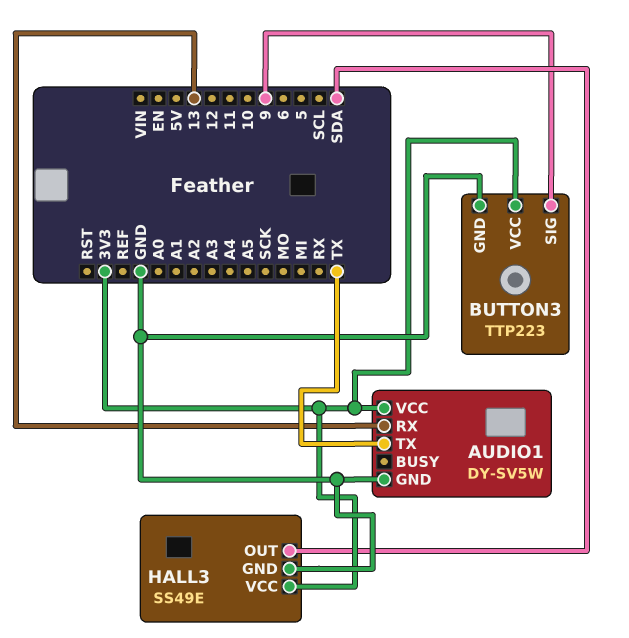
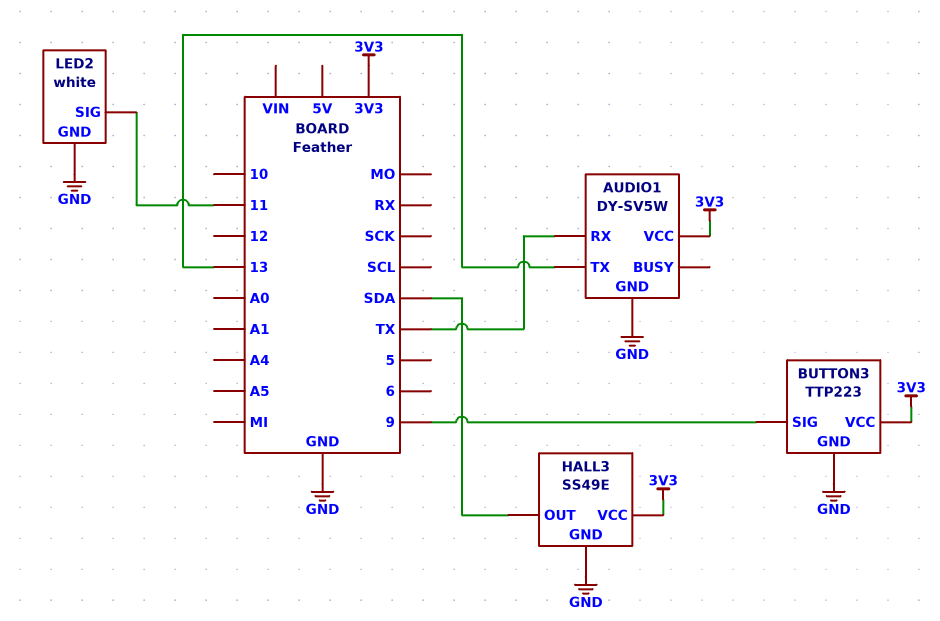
AUDIO1 pin RX: 13 -> TX
AUDIO1 pin TX: TX -> 13
LED2: none -> white
LED2 pin GND: none -> GND
LED2 pin SIG: none -> 11

